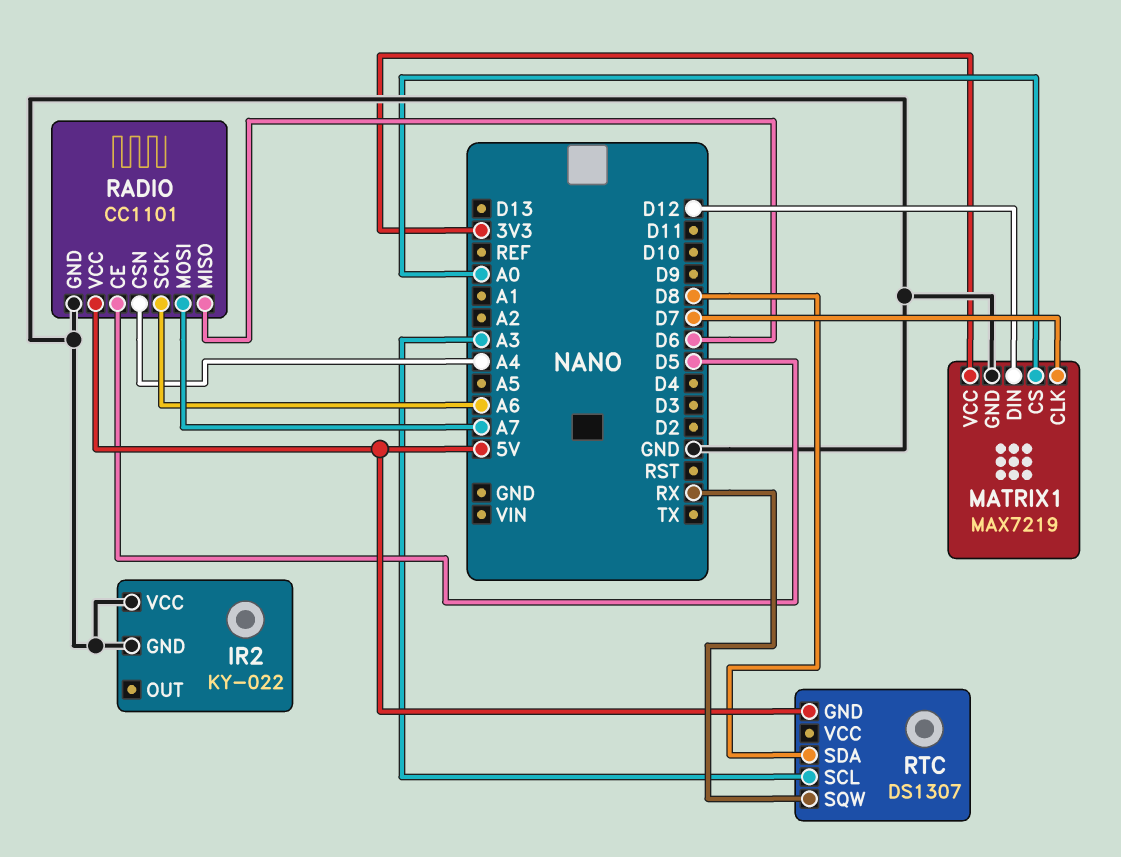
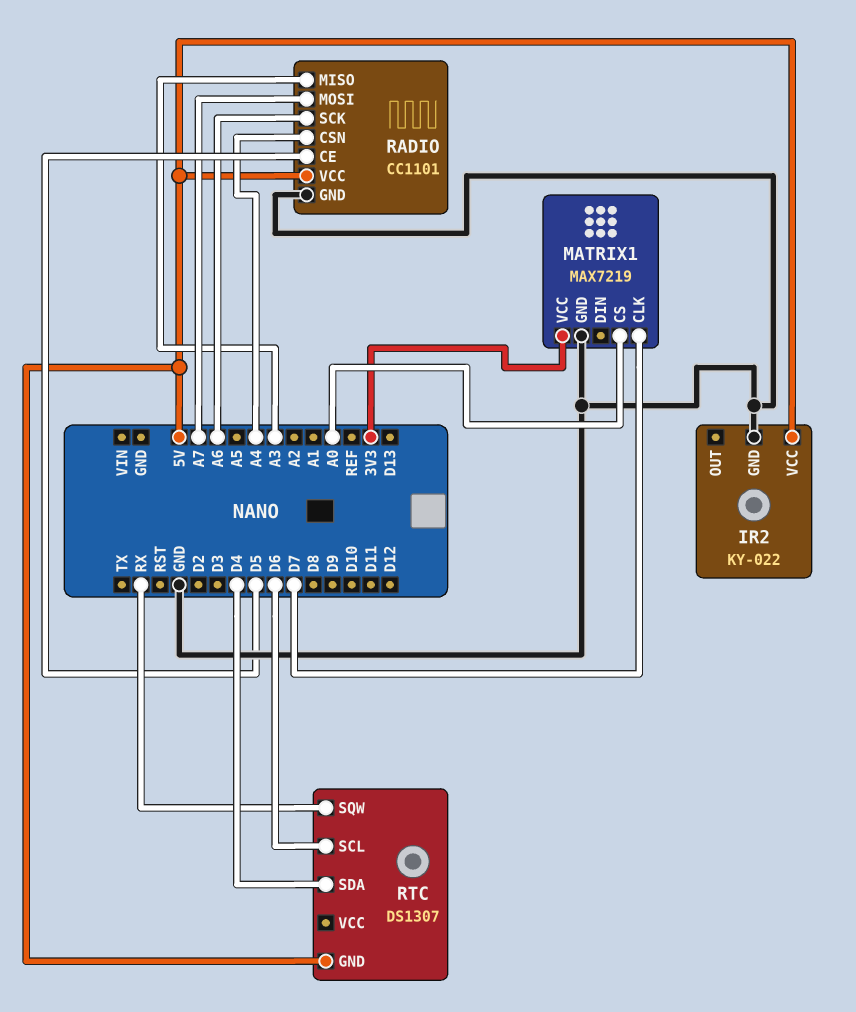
IR2 pin VCC: GND -> 5V
MATRIX1 pin DIN: D12 -> none
RADIO pin MISO: D6 -> A3
RTC pin SCL: A3 -> D6
RTC pin SDA: D8 -> D4

